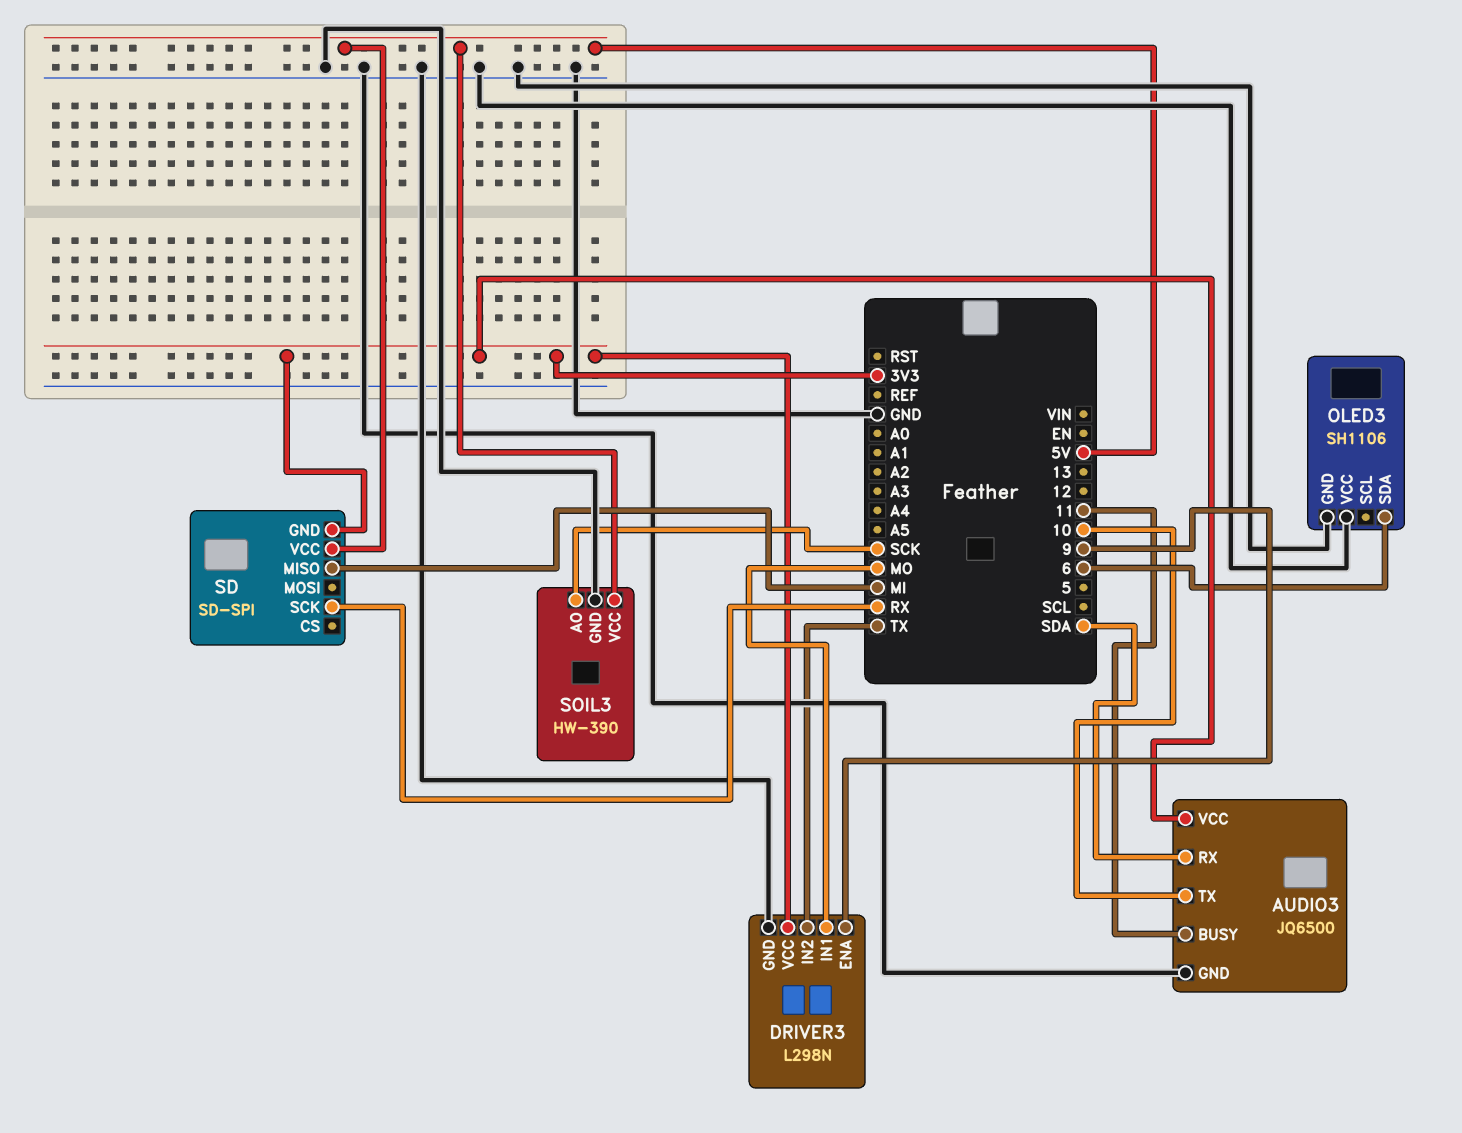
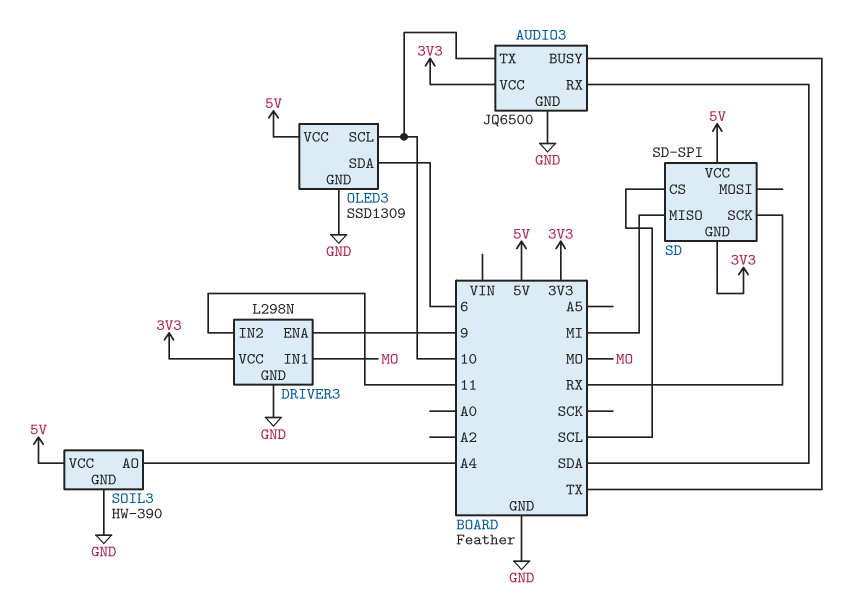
AUDIO3 pin BUSY: 11 -> TX
DRIVER3 pin IN2: TX -> 11
OLED3: SH1106 -> SSD1309
OLED3 pin SCL: none -> 10
OLED3 pin VCC: GND -> 5V
SD pin CS: none -> SCL
SOIL3 pin AO: SCK -> A4

